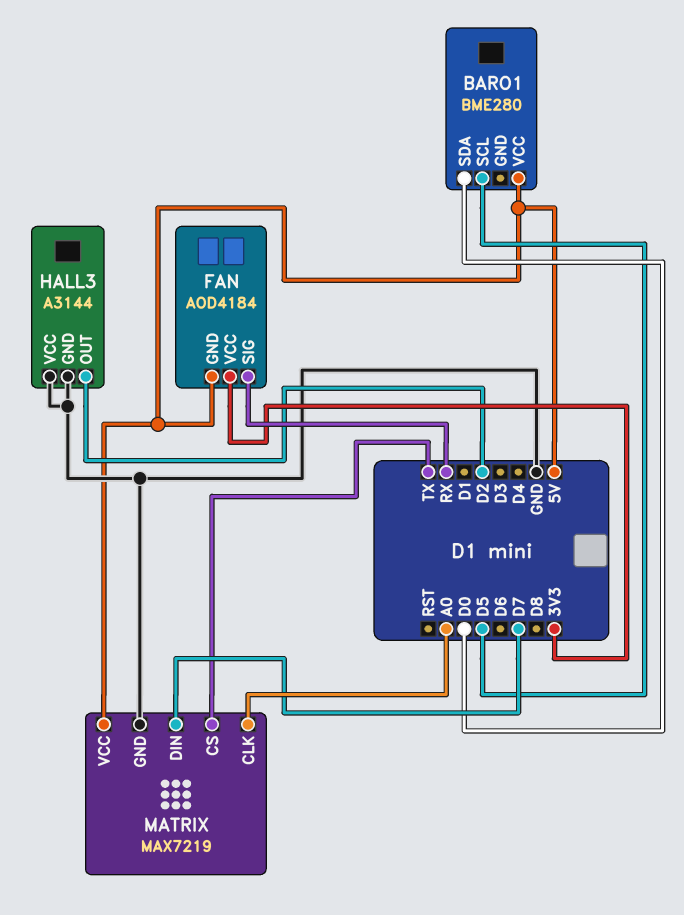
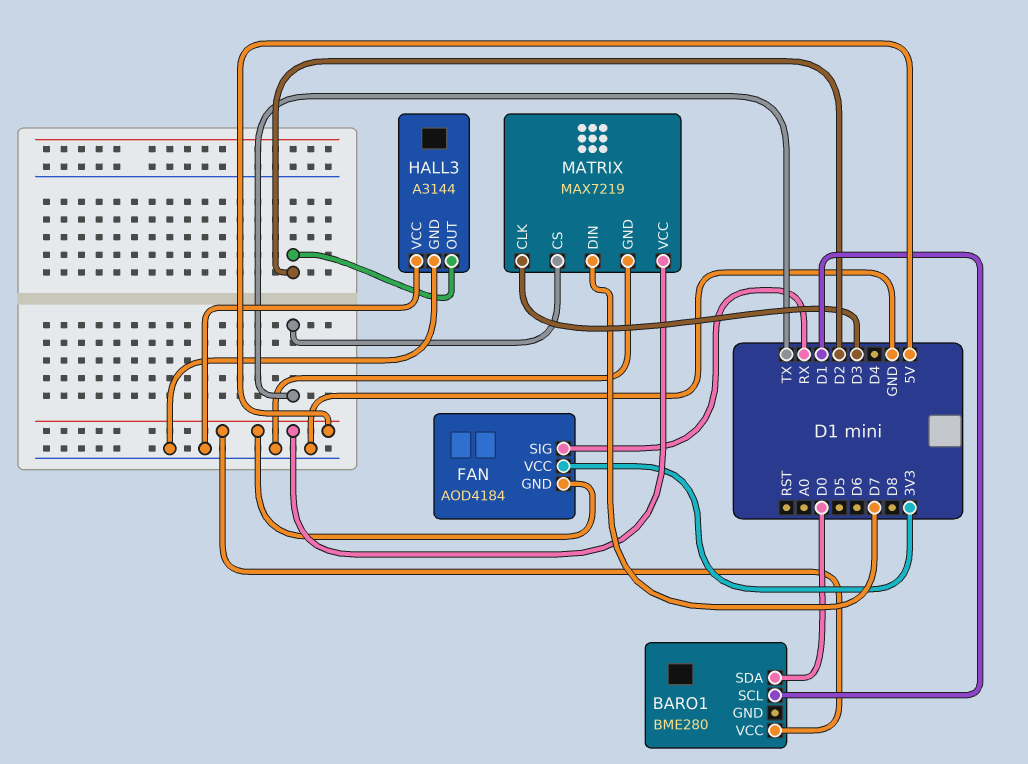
BARO1 pin SCL: D5 -> D1
MATRIX pin CLK: A0 -> D3

